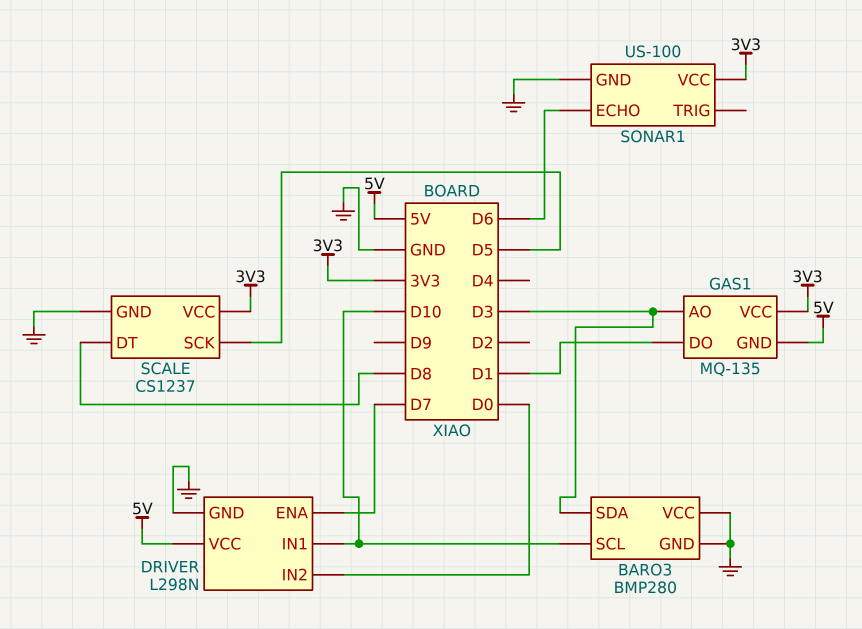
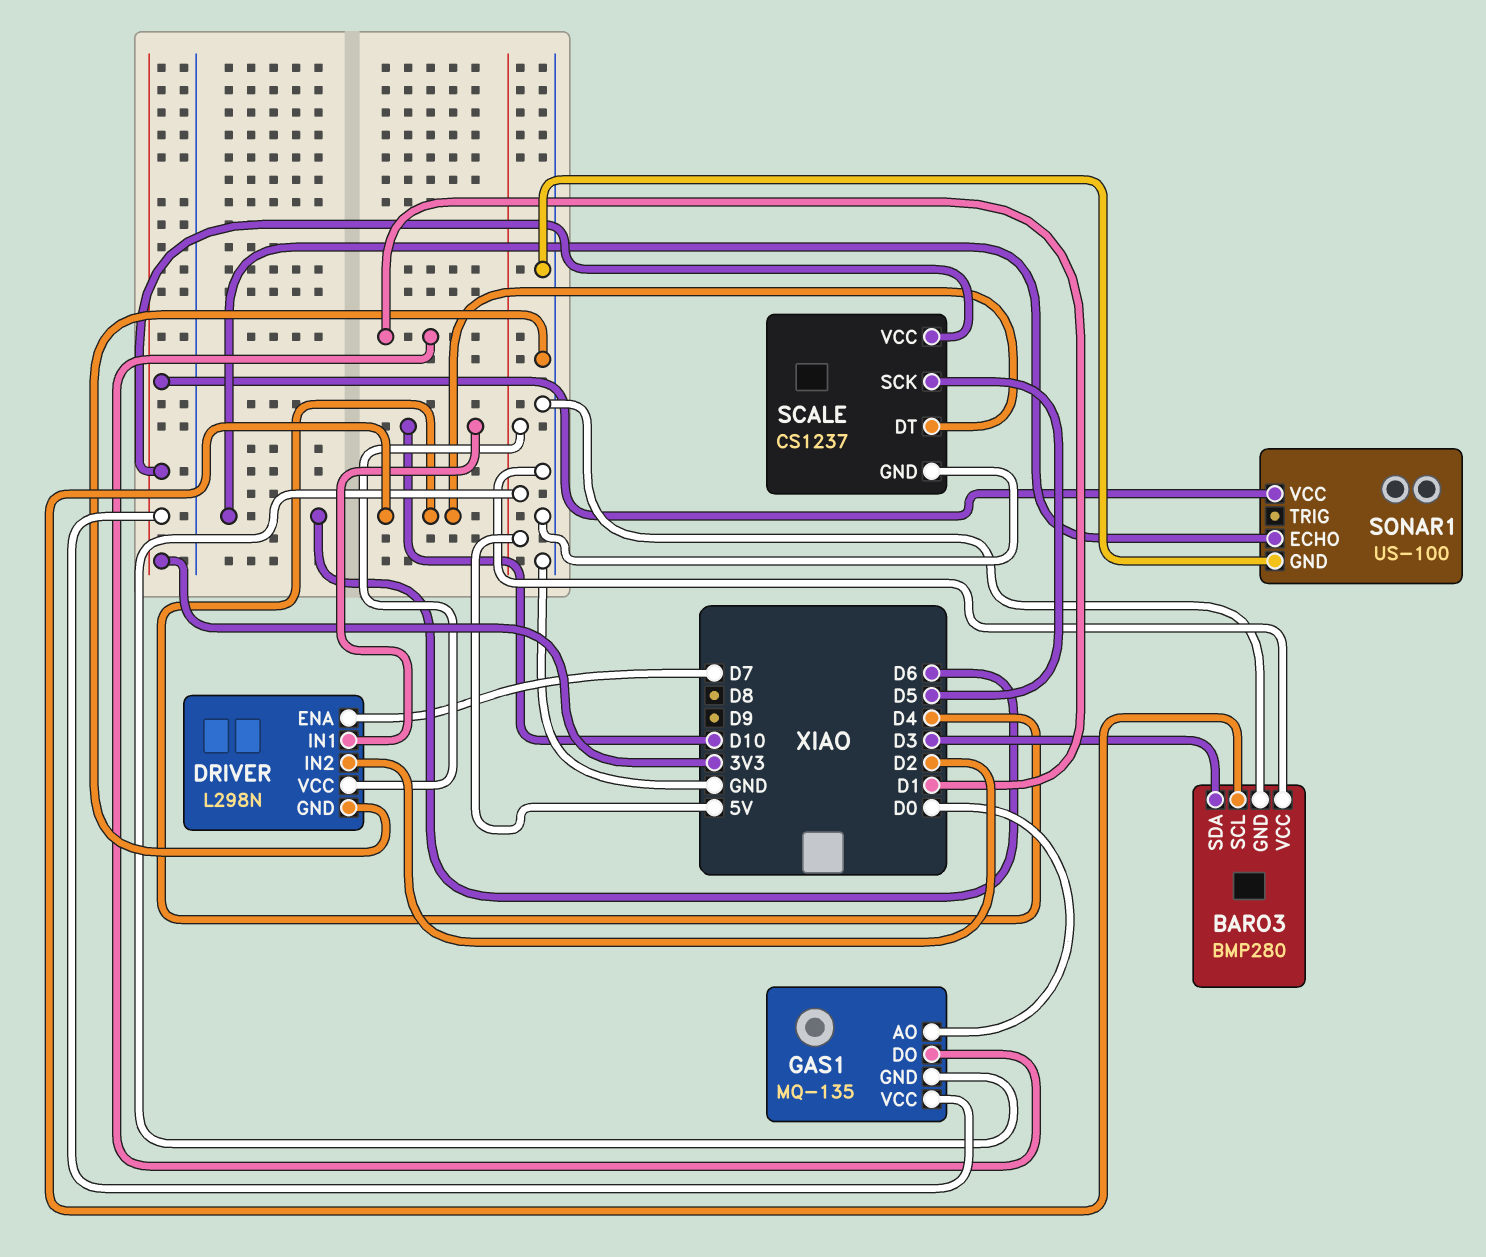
BARO3 pin SCL: D10 -> D4
DRIVER pin IN2: D0 -> D2
GAS1 pin AO: D3 -> D0
SCALE pin DT: D8 -> D4

